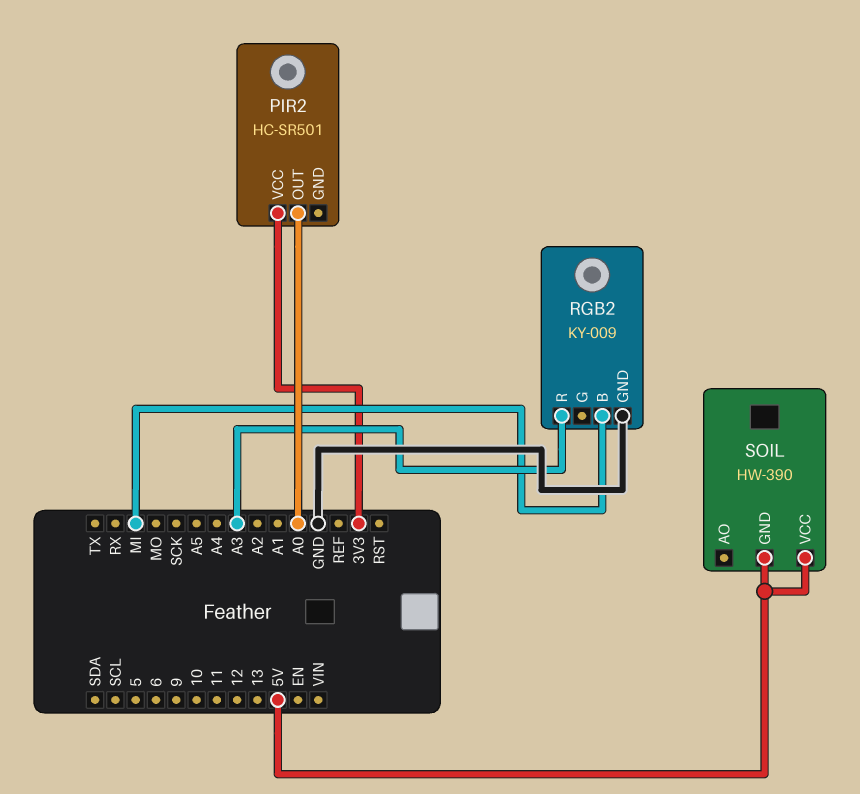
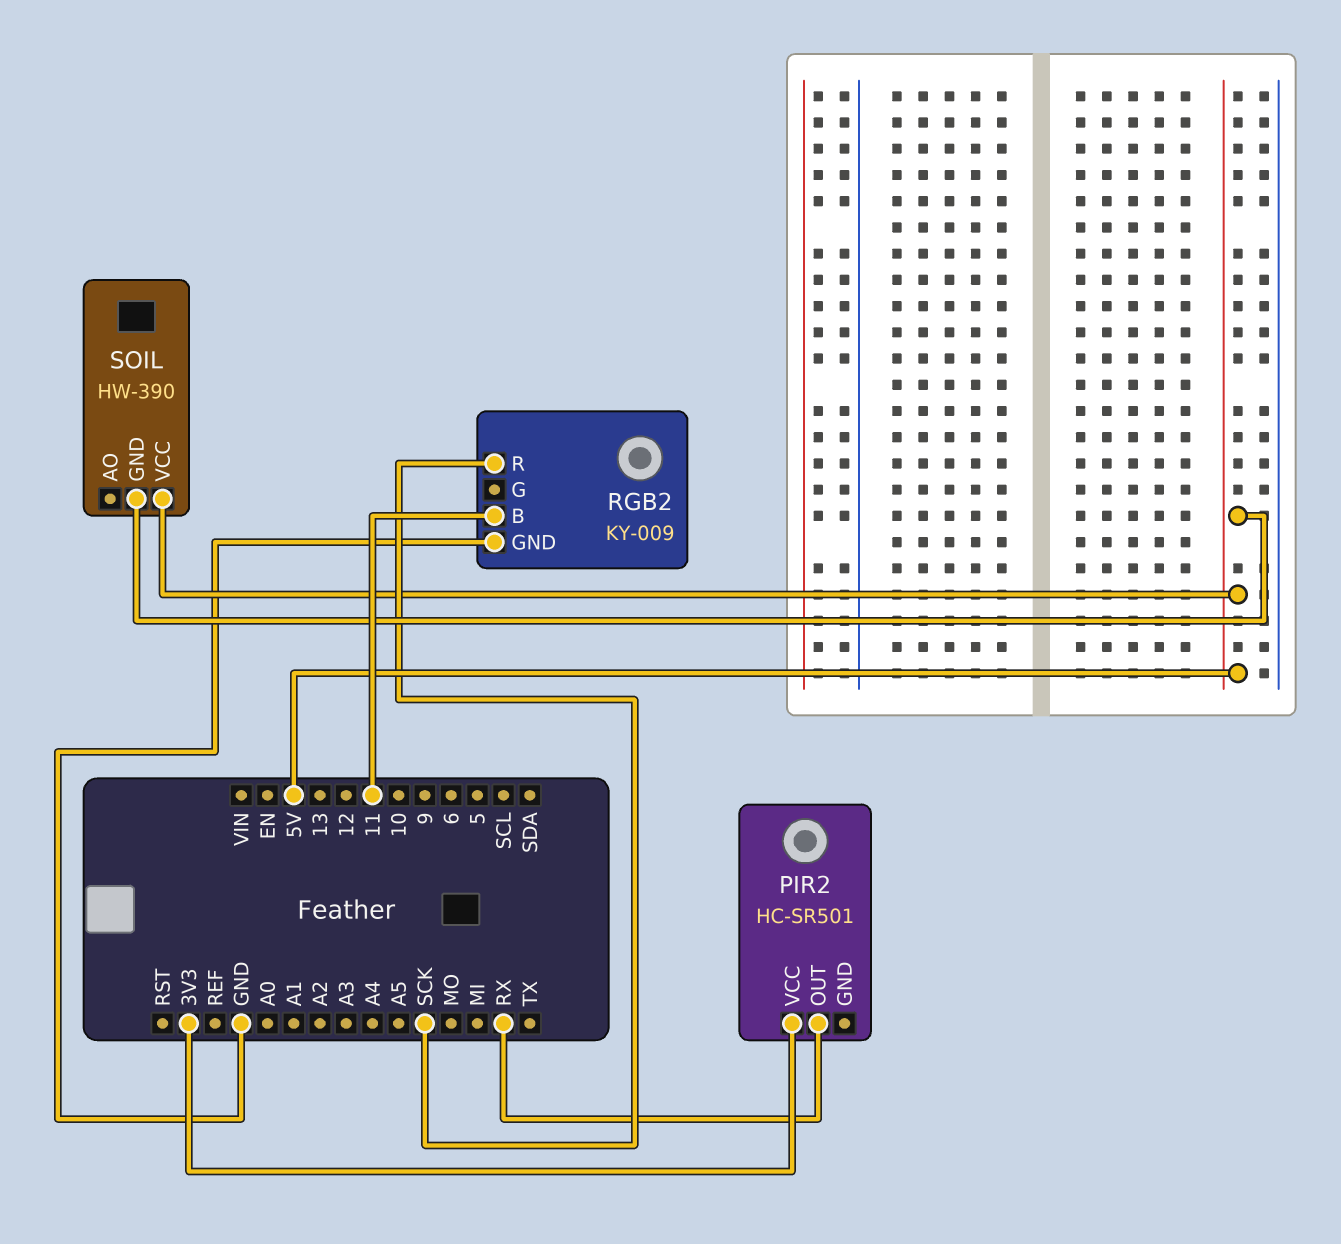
PIR2 pin OUT: A0 -> RX
RGB2 pin B: MI -> 11
RGB2 pin R: A3 -> SCK

